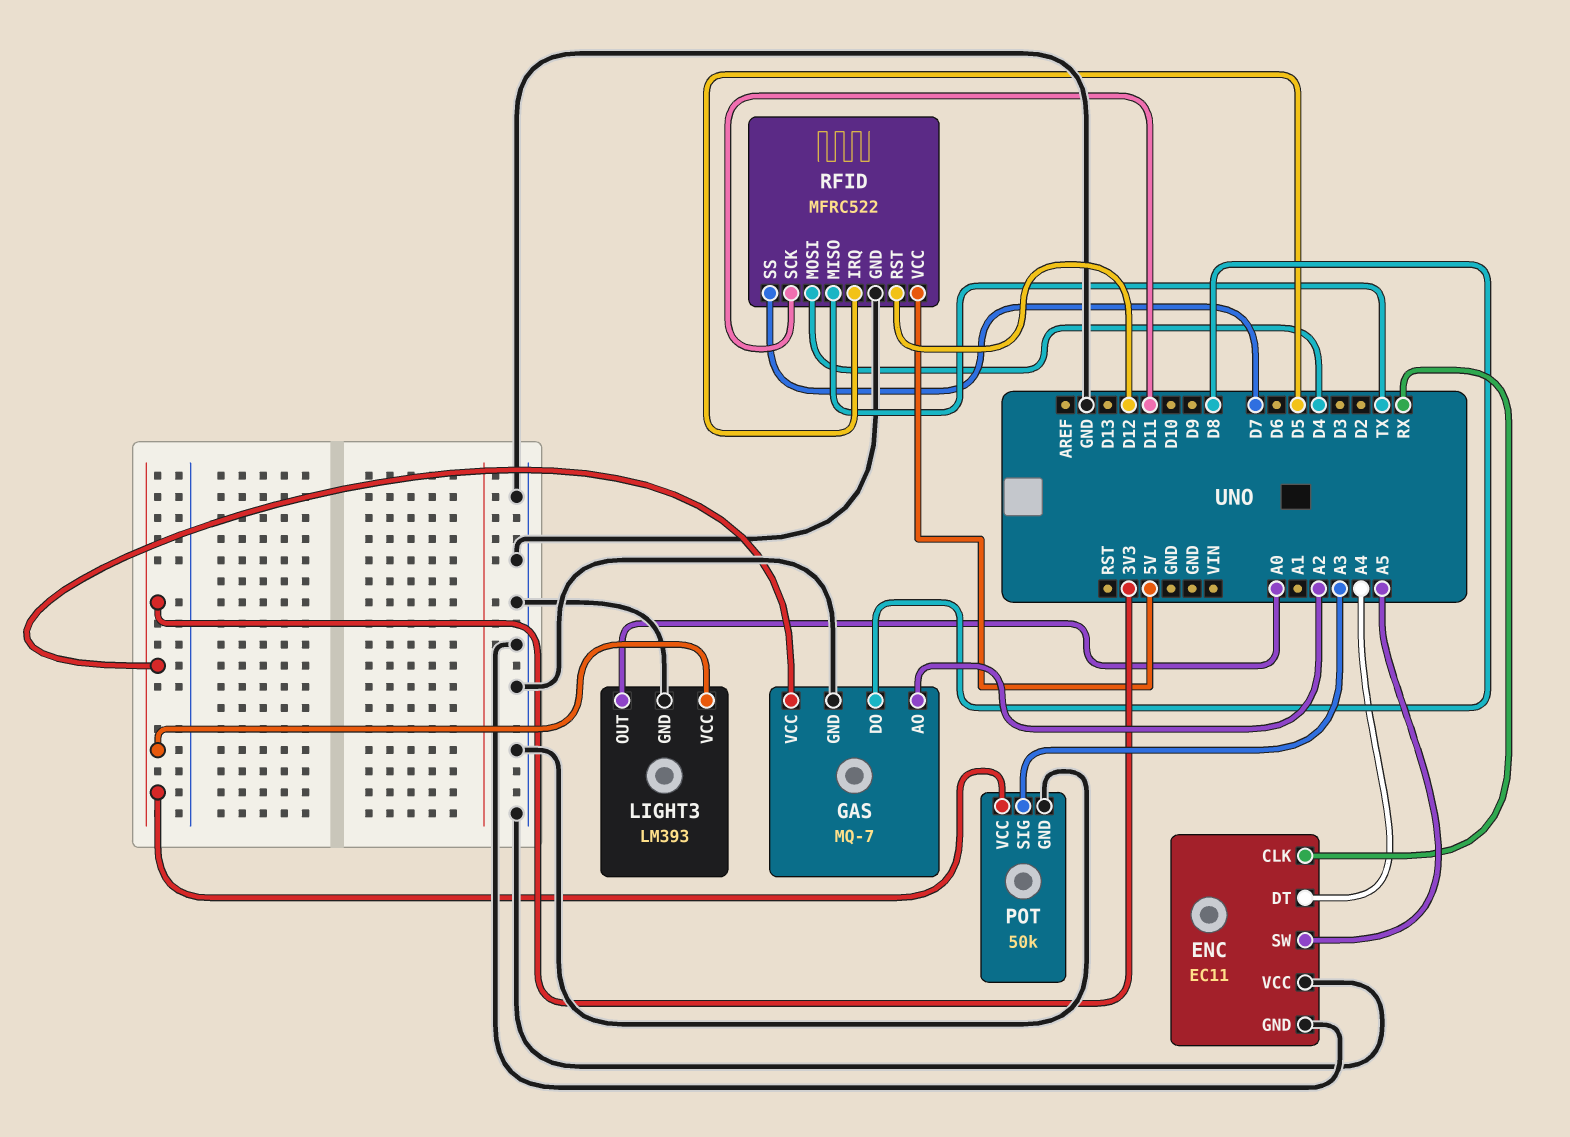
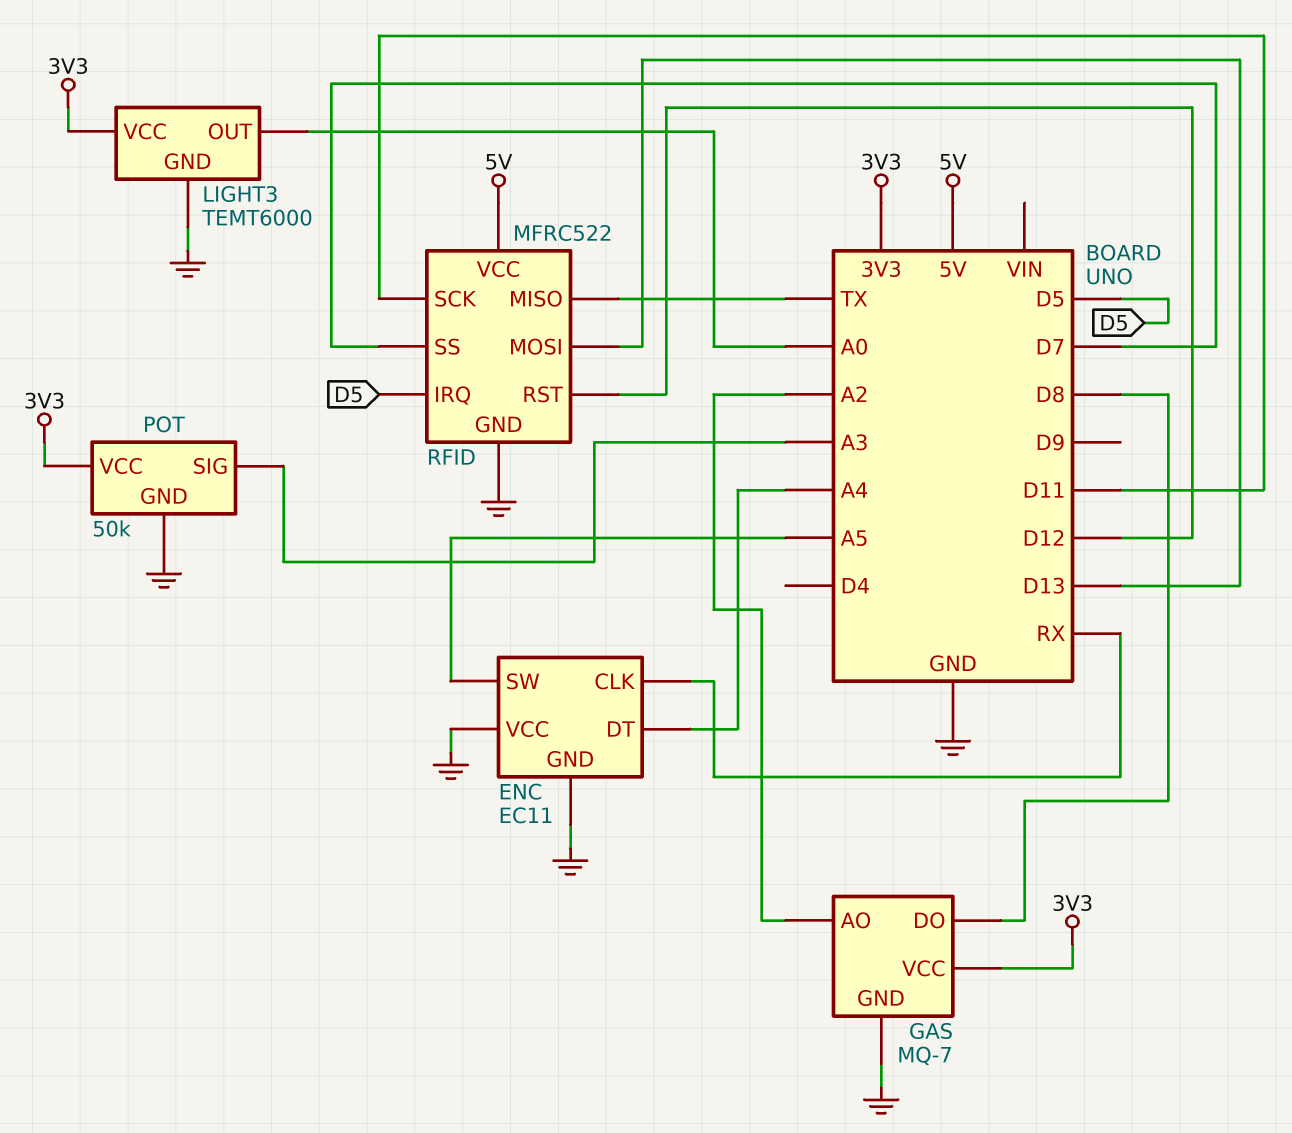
LIGHT3: LM393 -> TEMT6000
RFID pin MOSI: D4 -> D13

